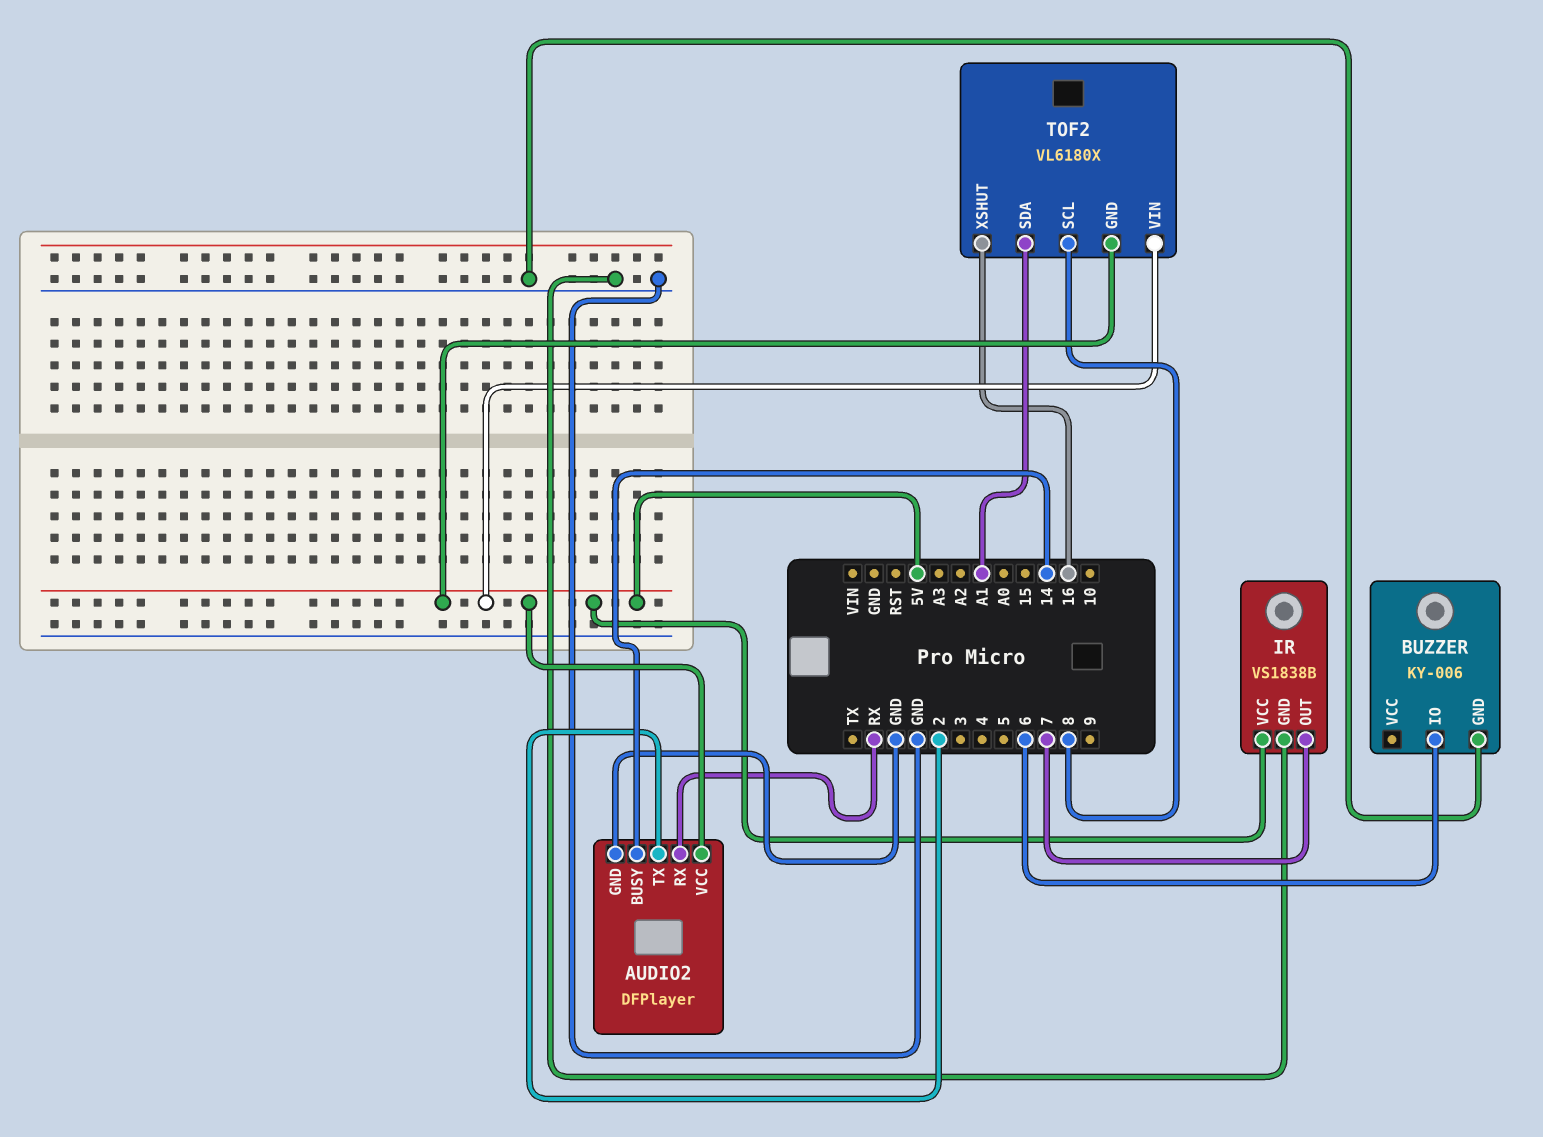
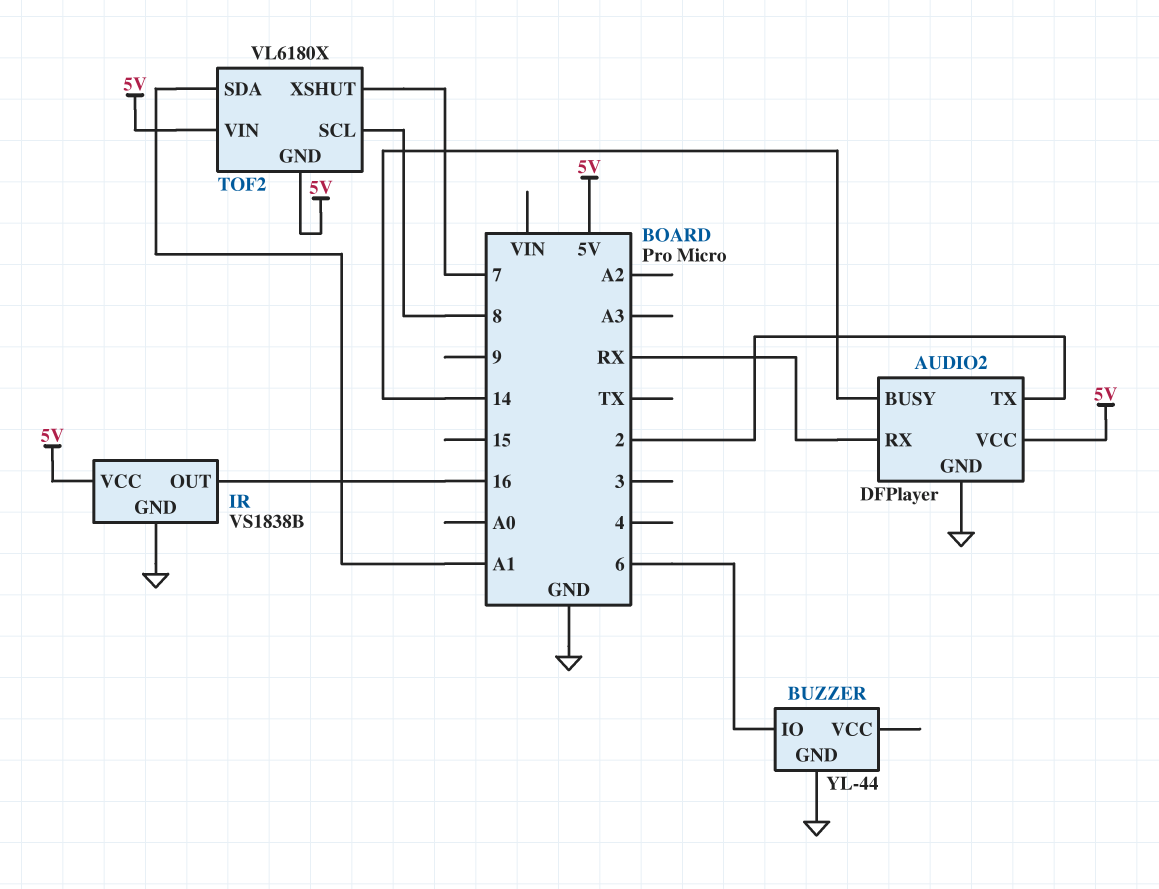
BUZZER: KY-006 -> YL-44
IR pin OUT: 7 -> 16
TOF2 pin XSHUT: 16 -> 7

